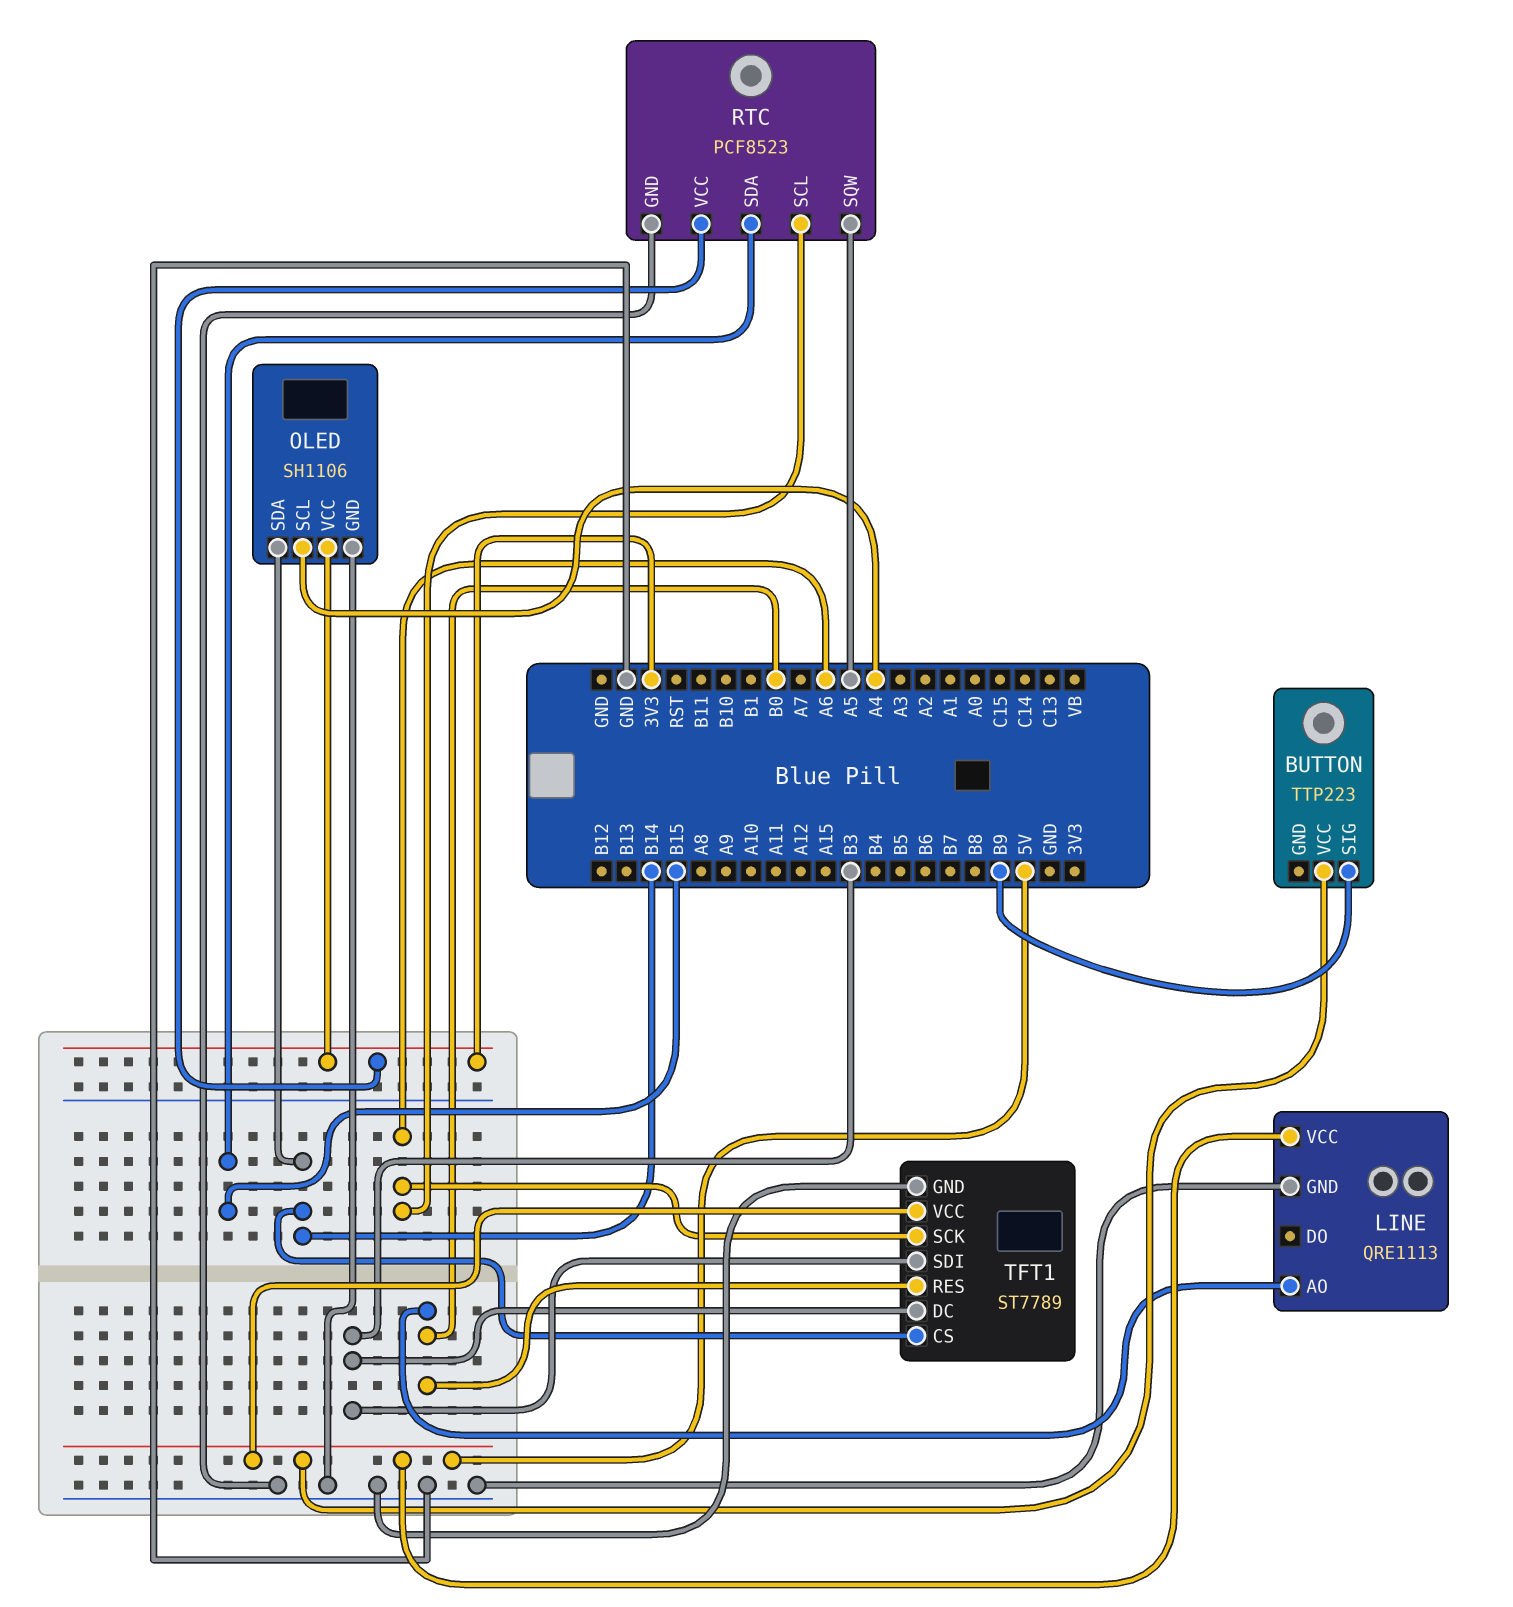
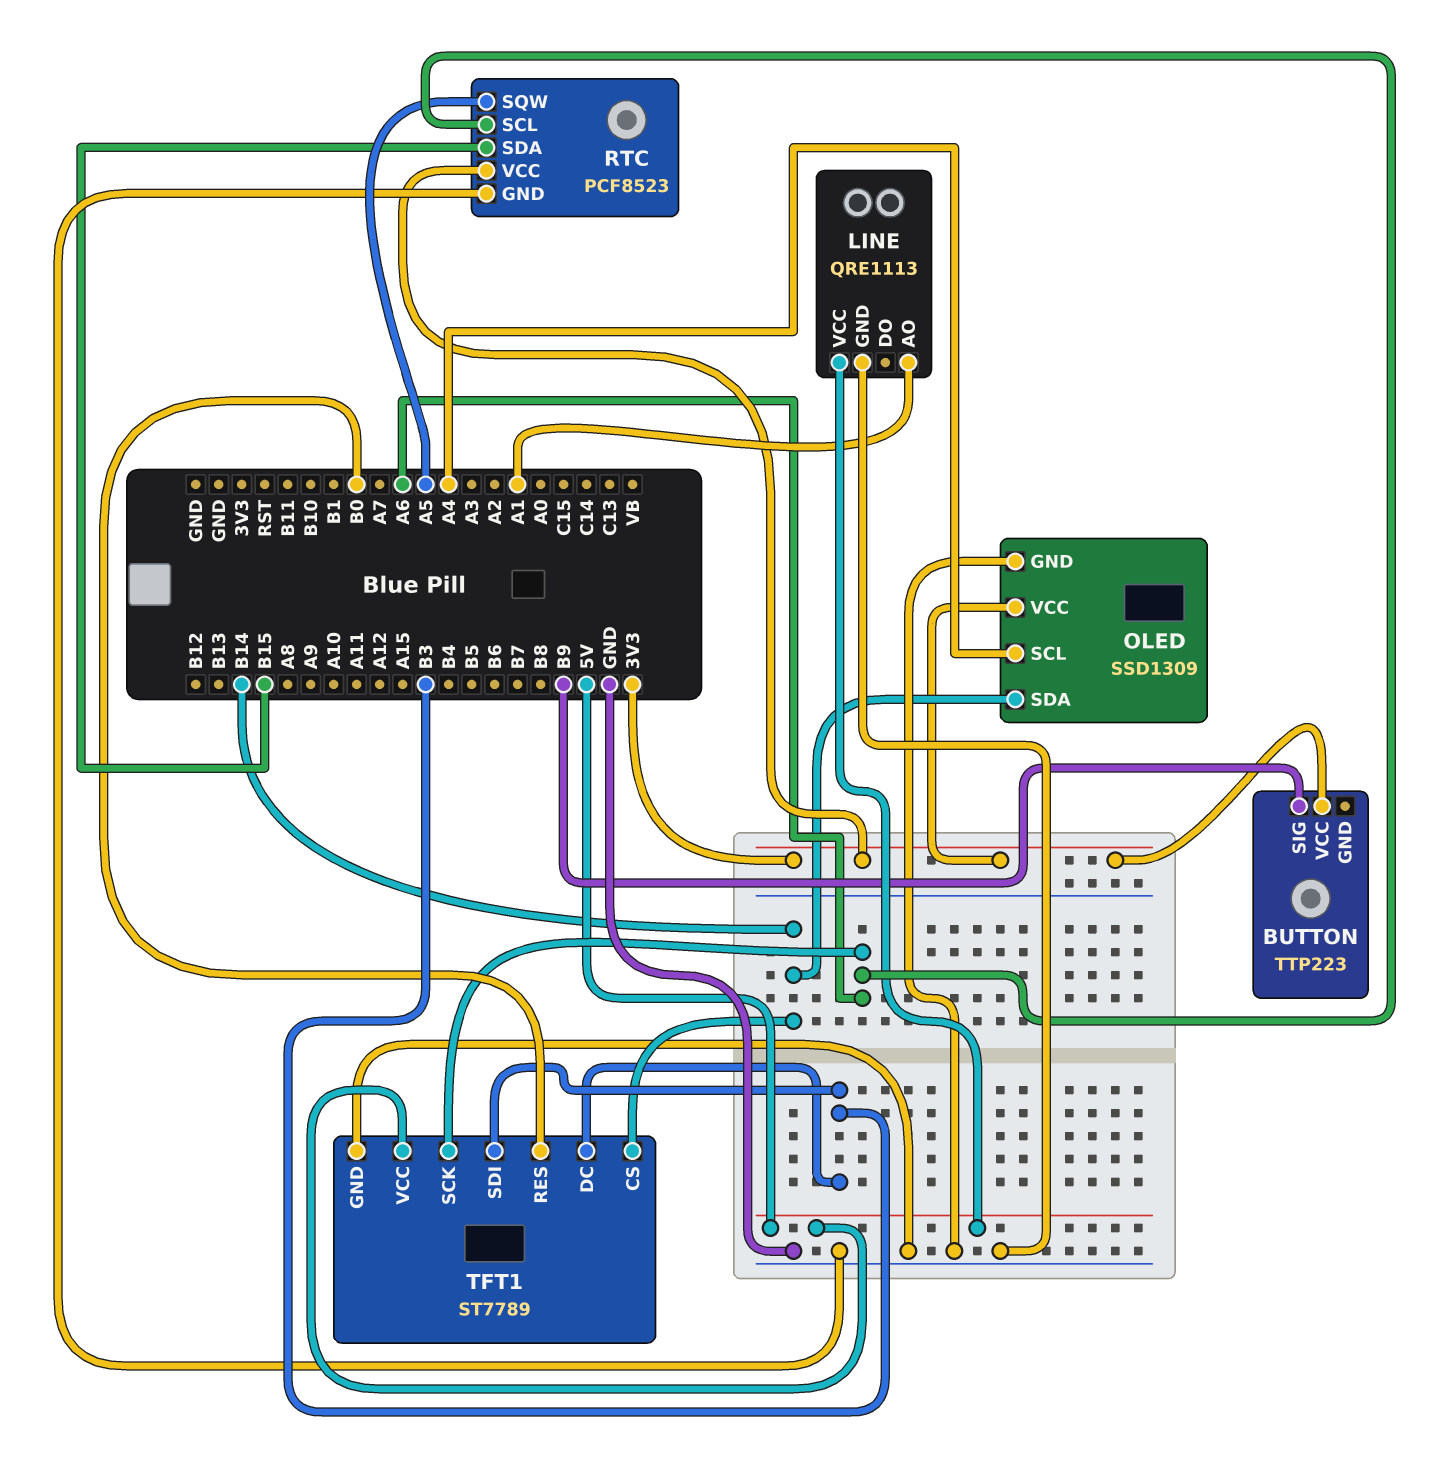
BUTTON pin VCC: 5V -> 3V3
LINE pin AO: B0 -> A1
OLED: SH1106 -> SSD1309

